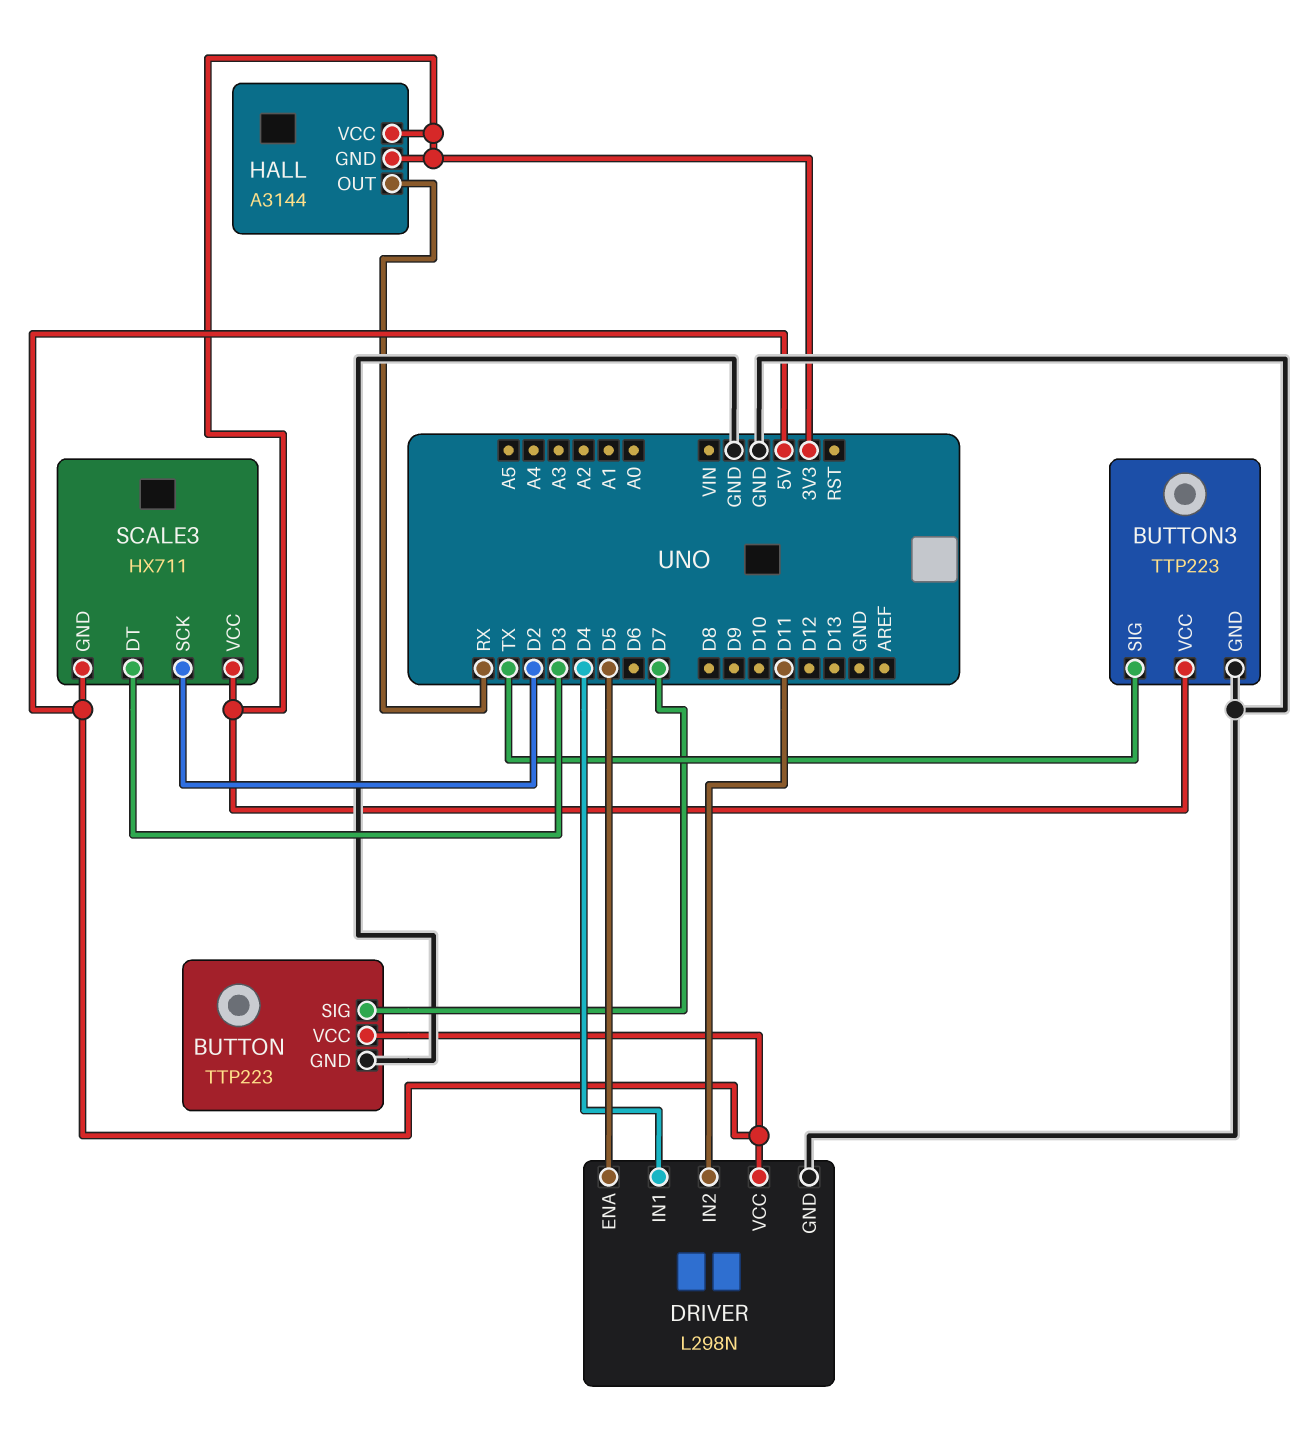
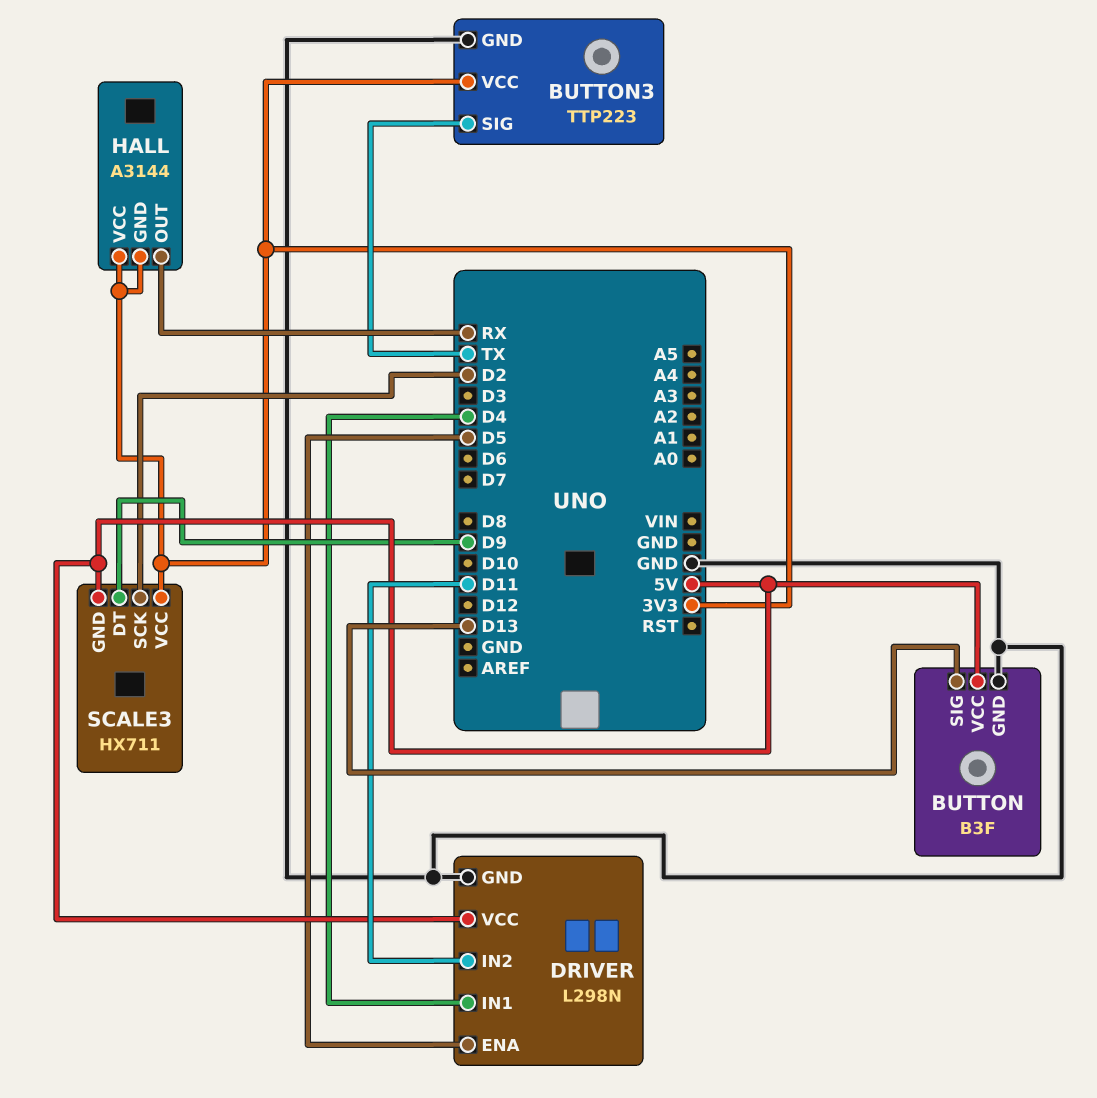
BUTTON: TTP223 -> B3F
BUTTON pin SIG: D7 -> D13
SCALE3 pin DT: D3 -> D9

